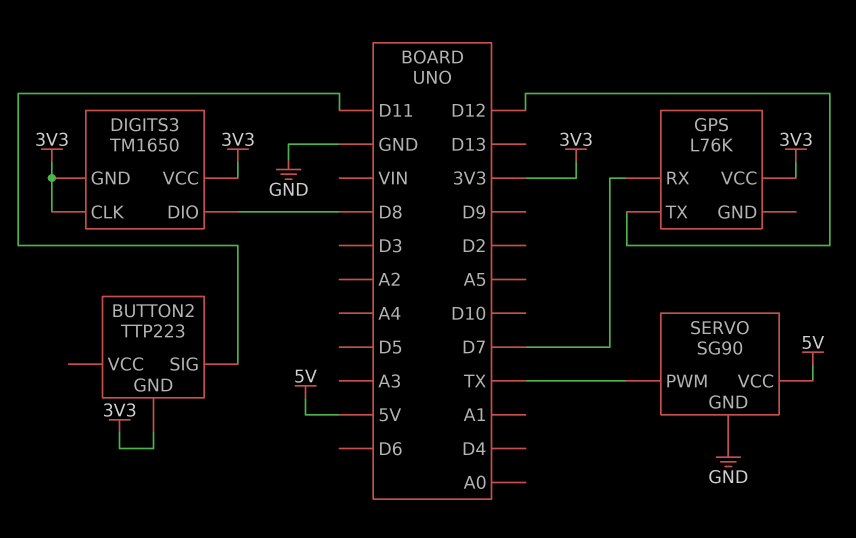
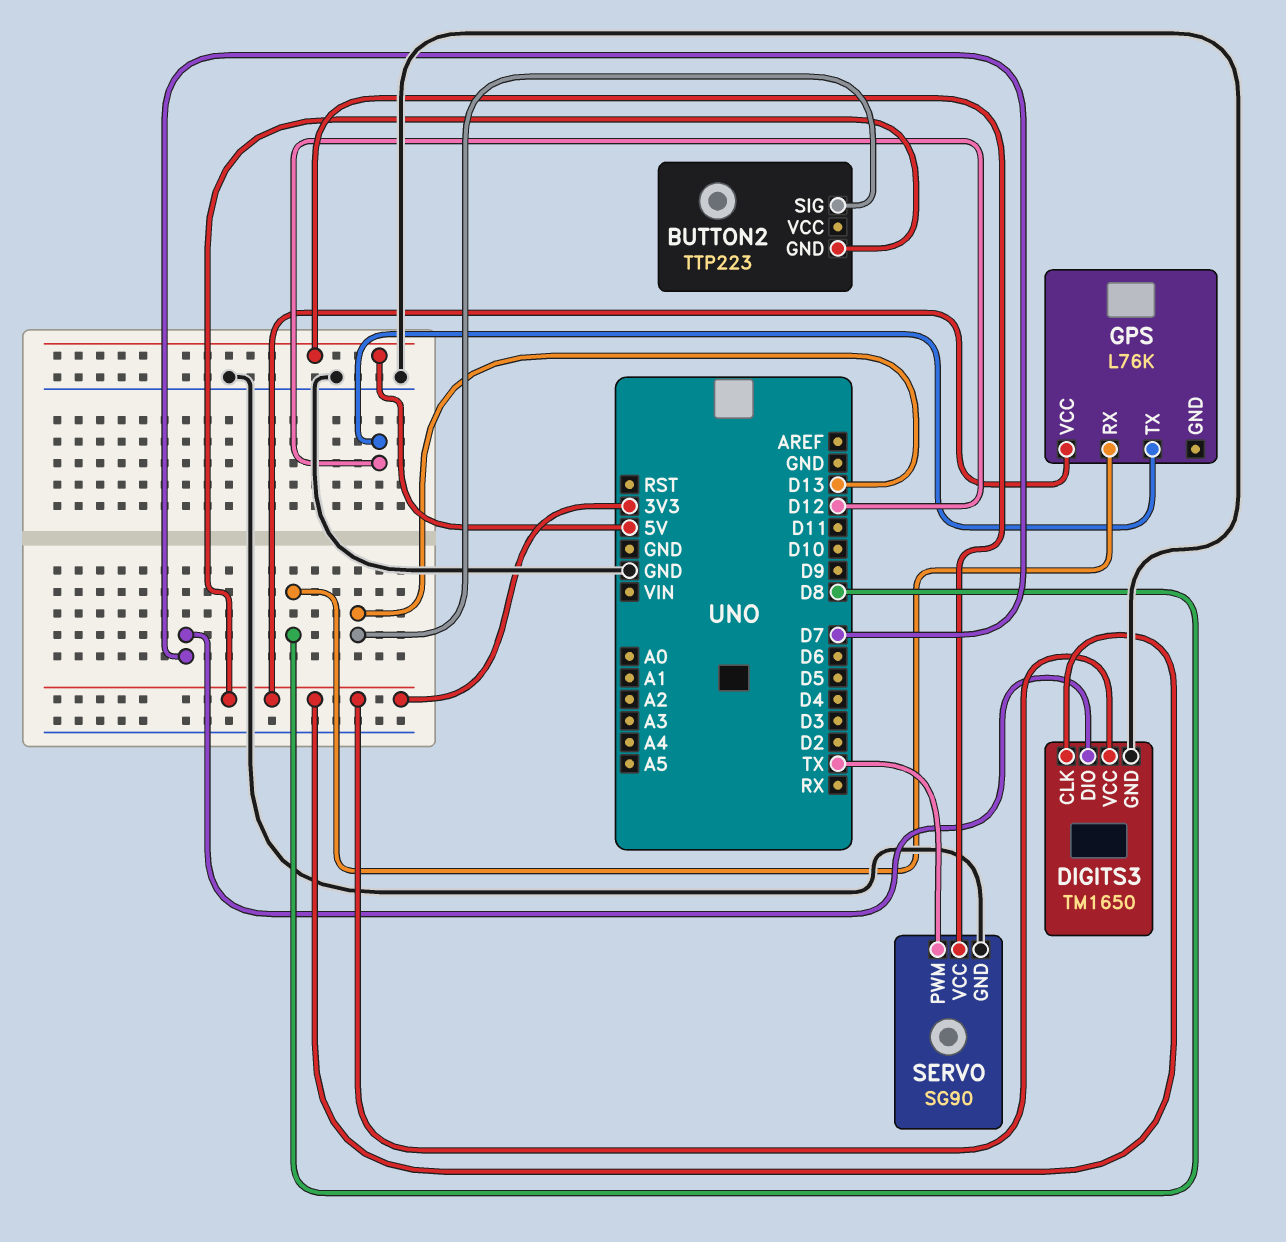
BUTTON2 pin SIG: D11 -> D13
DIGITS3 pin DIO: D8 -> D7
DIGITS3 pin GND: 3V3 -> GND
GPS pin RX: D7 -> D8

